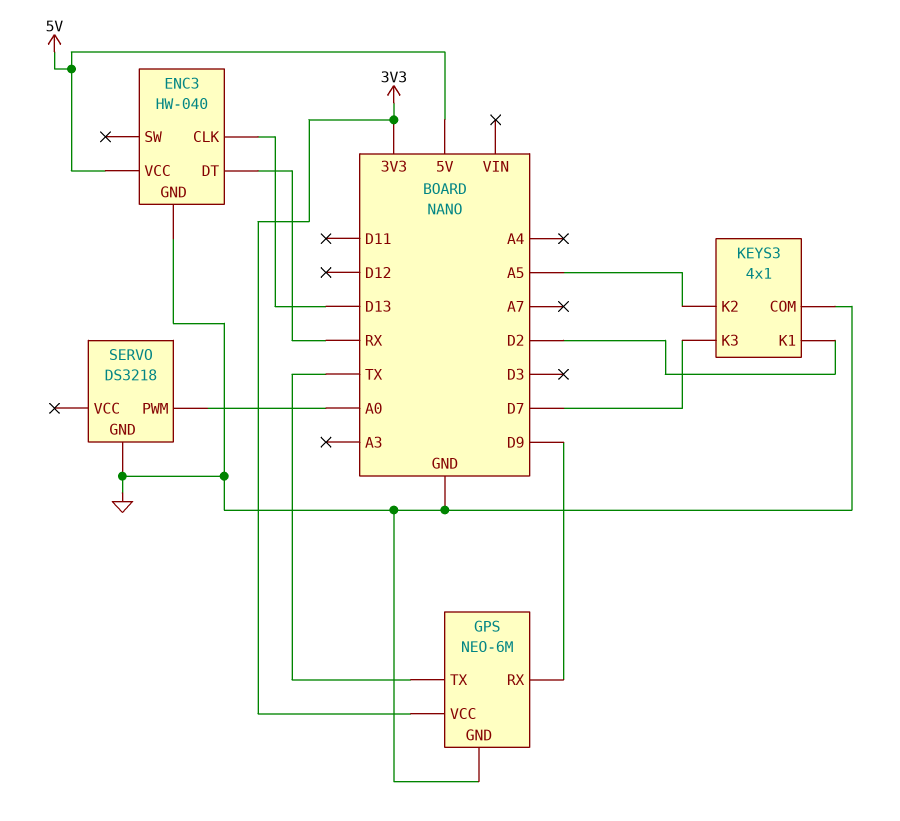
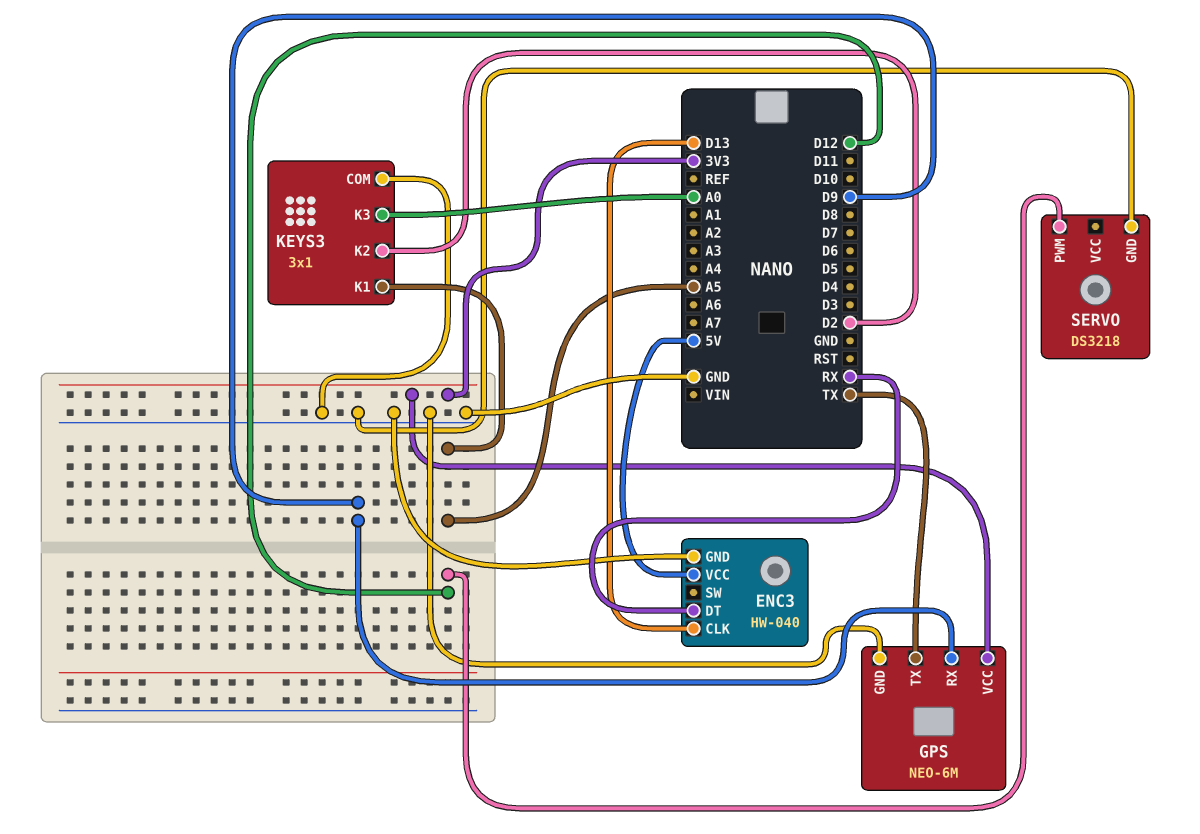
KEYS3: 4x1 -> 3x1
KEYS3 pin K1: D2 -> A5
KEYS3 pin K2: A5 -> D2
KEYS3 pin K3: D7 -> A0
SERVO pin PWM: A0 -> D12

